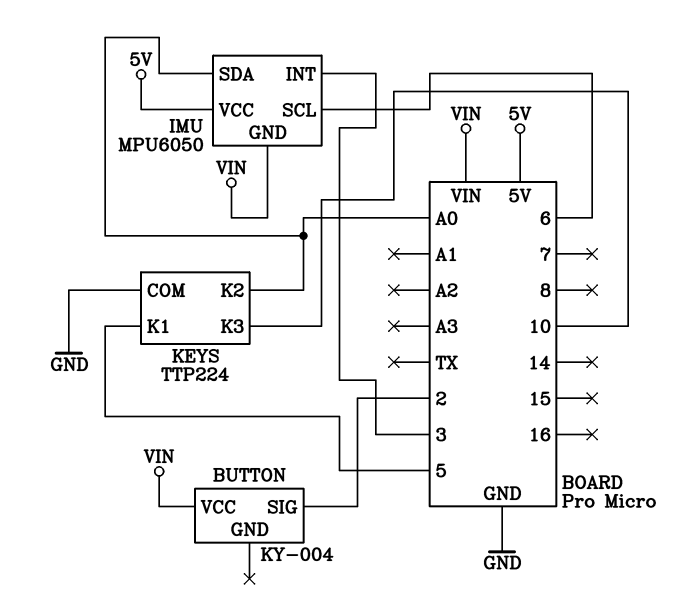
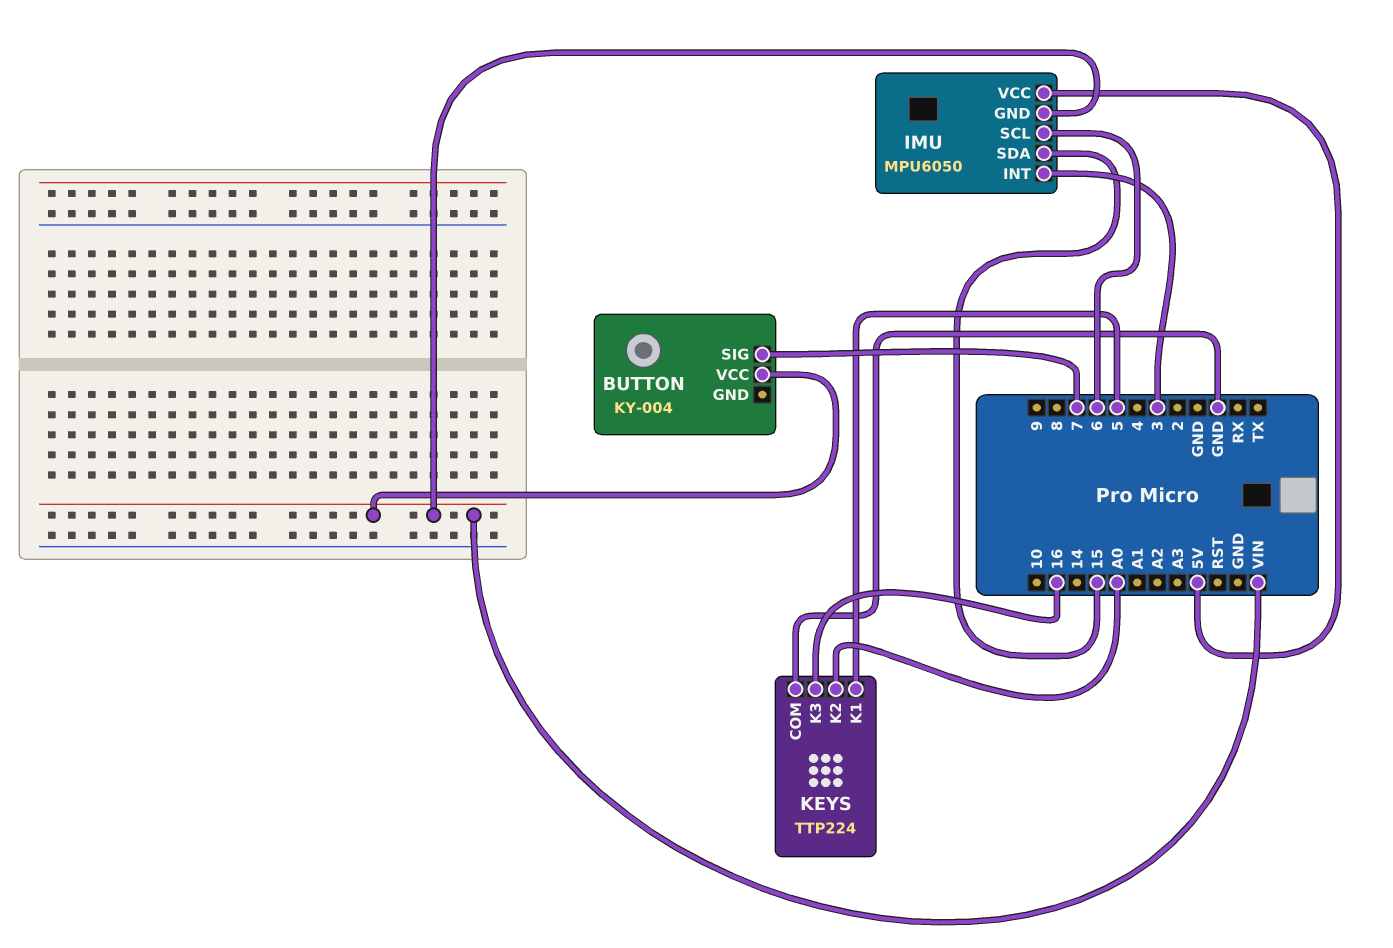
BUTTON pin SIG: 2 -> 7
IMU pin SDA: A0 -> 15
KEYS pin K3: 10 -> 16

